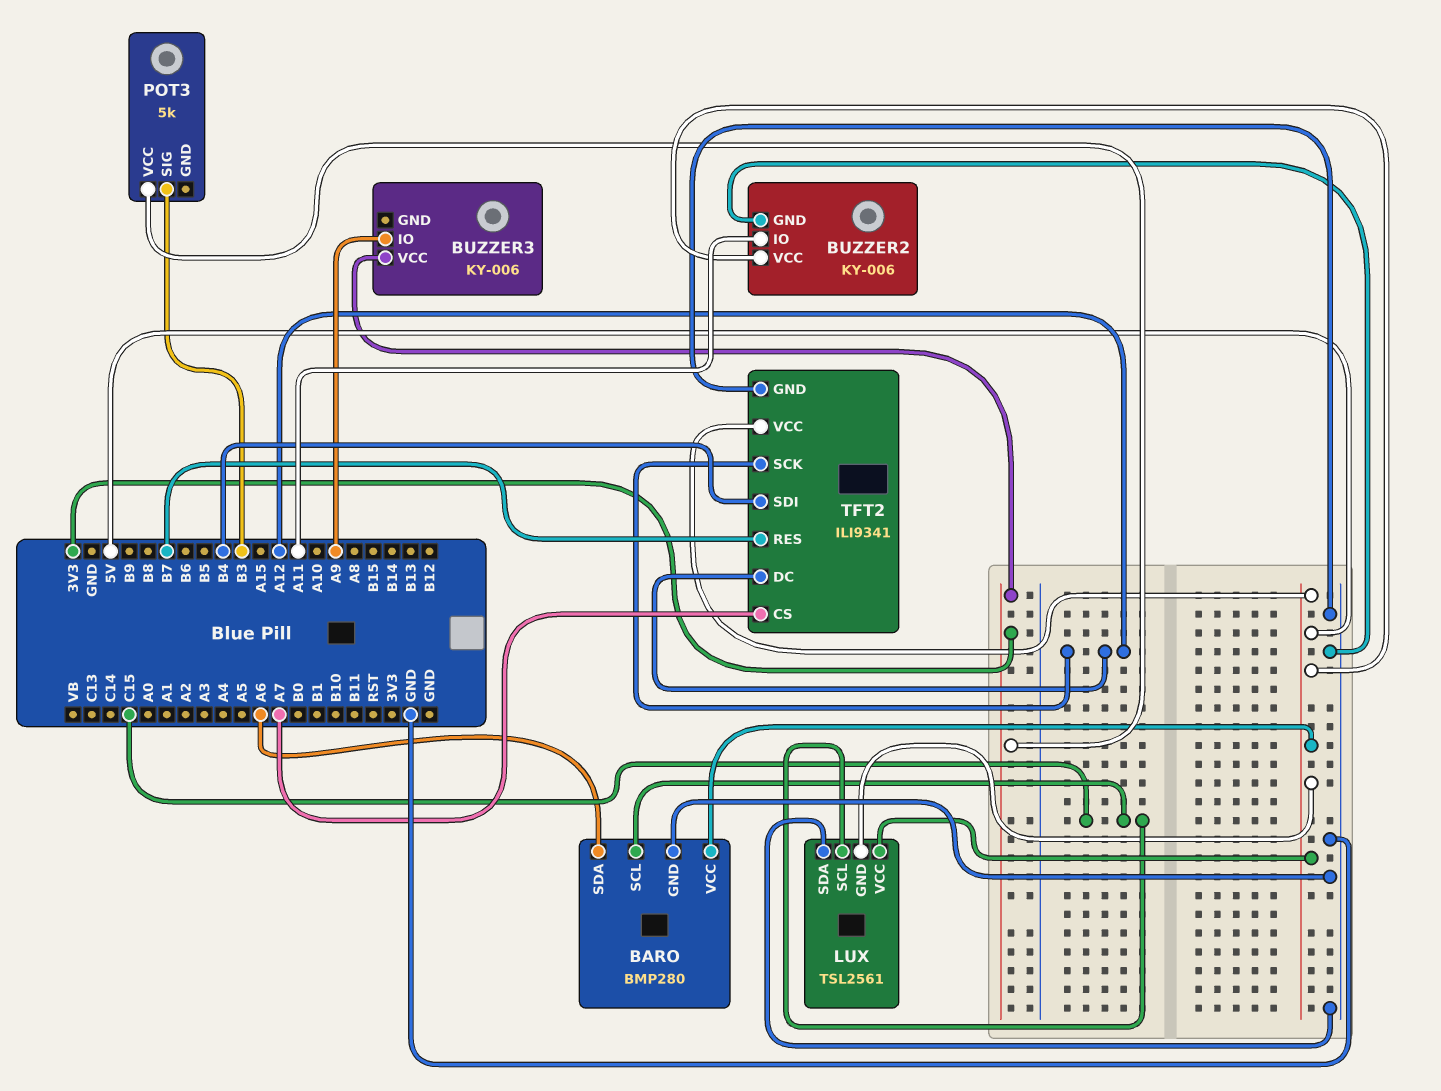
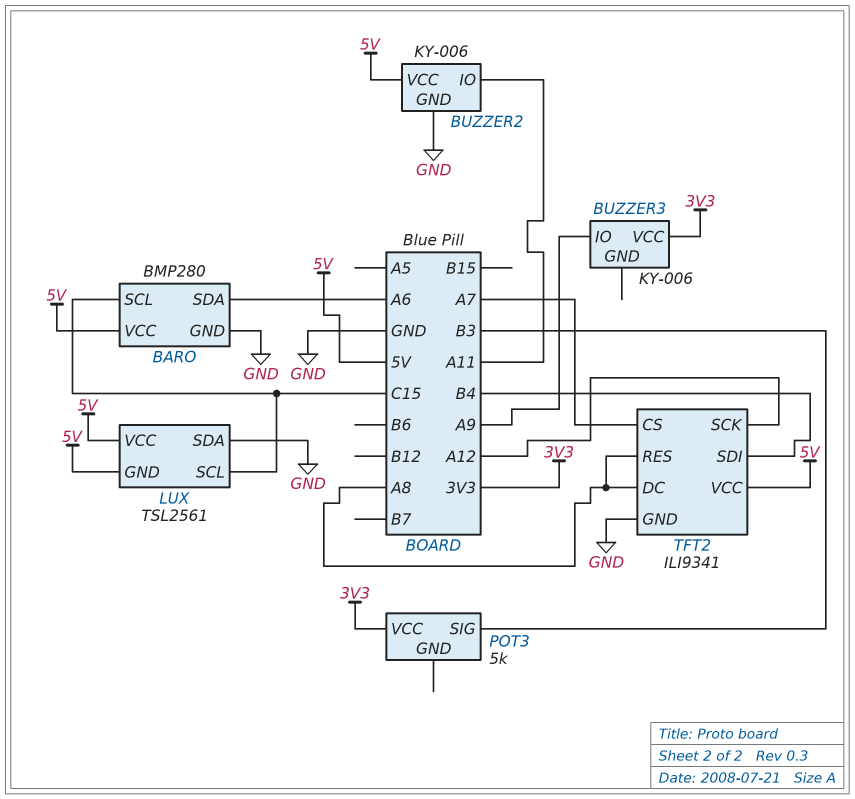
TFT2 pin DC: A12 -> A8
TFT2 pin RES: B7 -> A8

